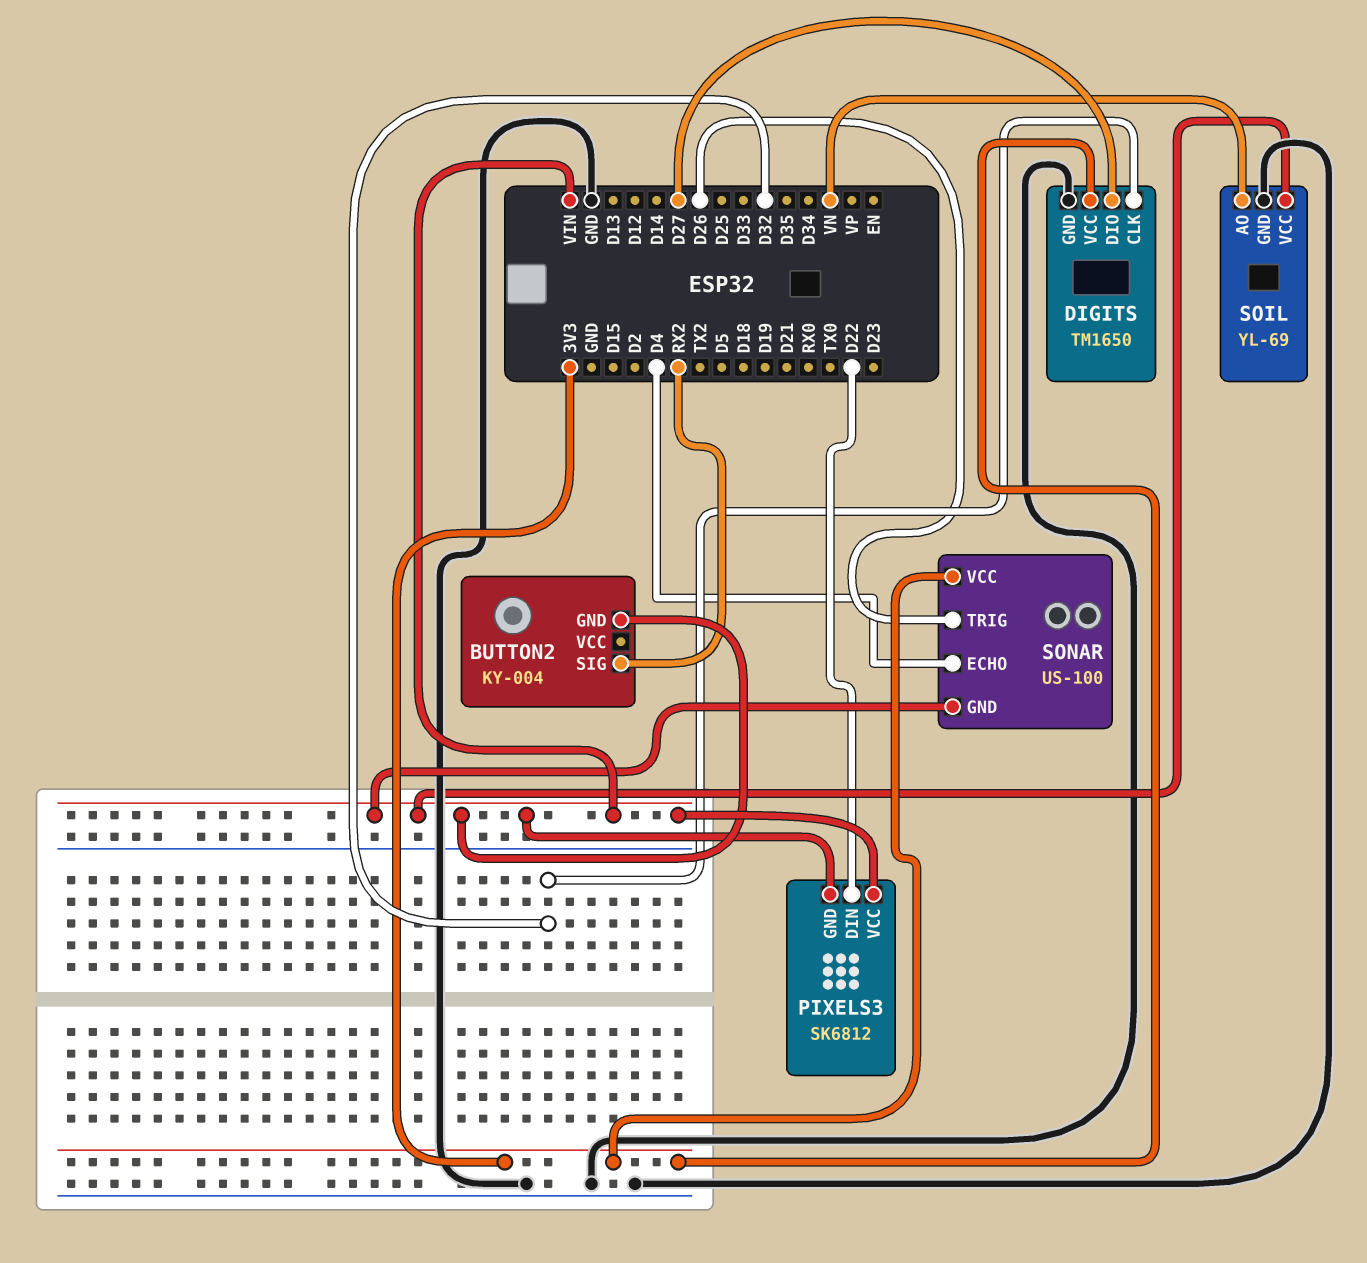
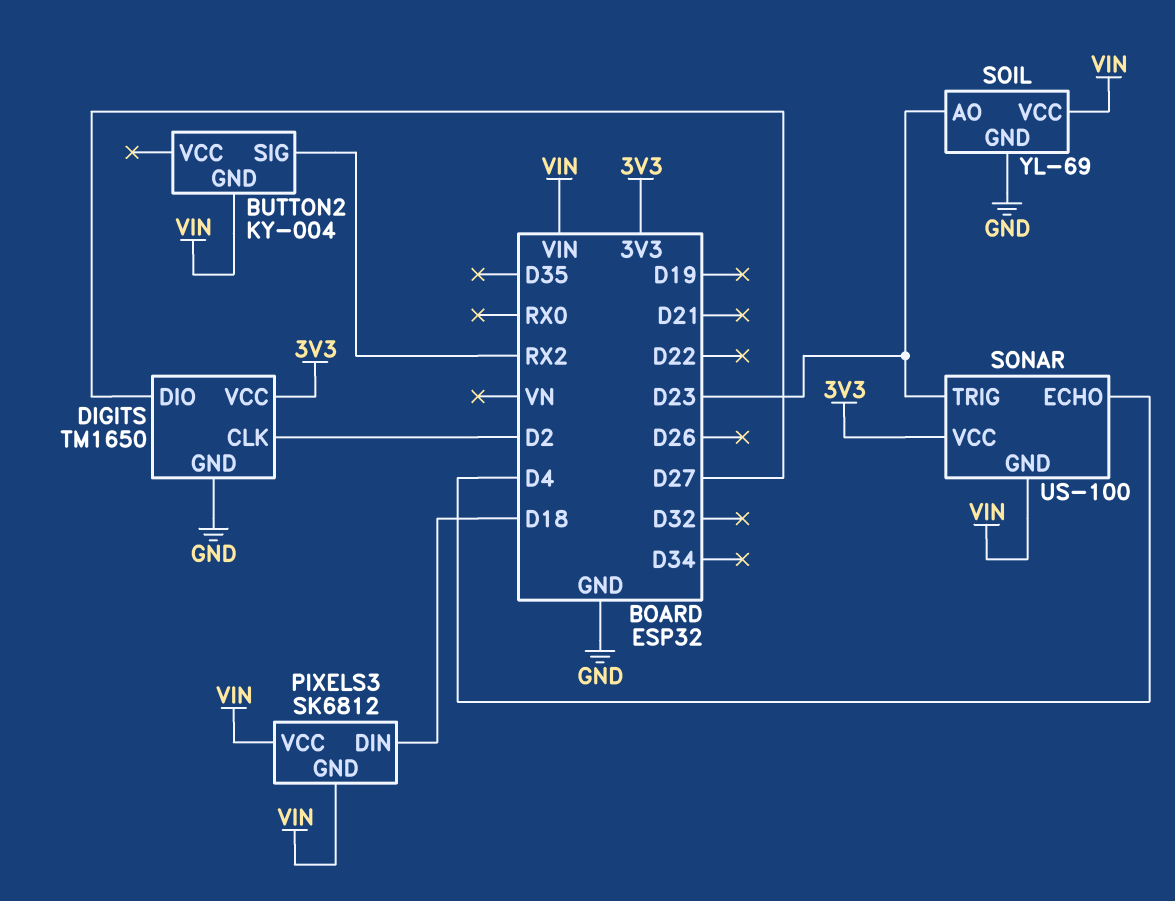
DIGITS pin CLK: D32 -> D2
PIXELS3 pin DIN: D22 -> D18
SOIL pin AO: VN -> D23
SONAR pin TRIG: D26 -> D23

